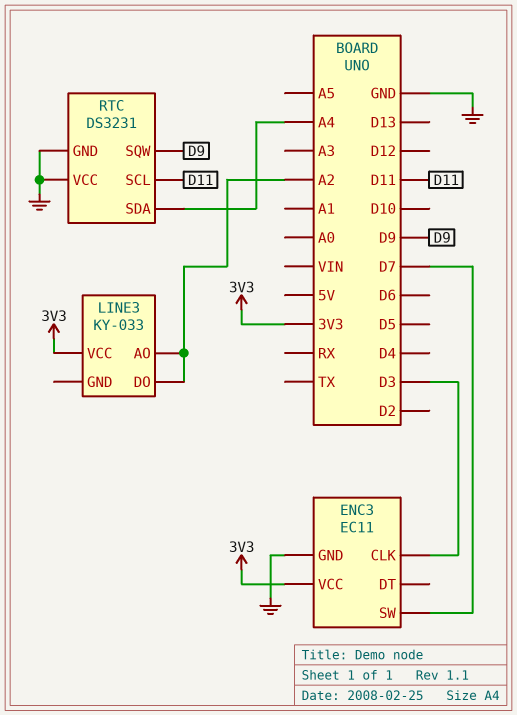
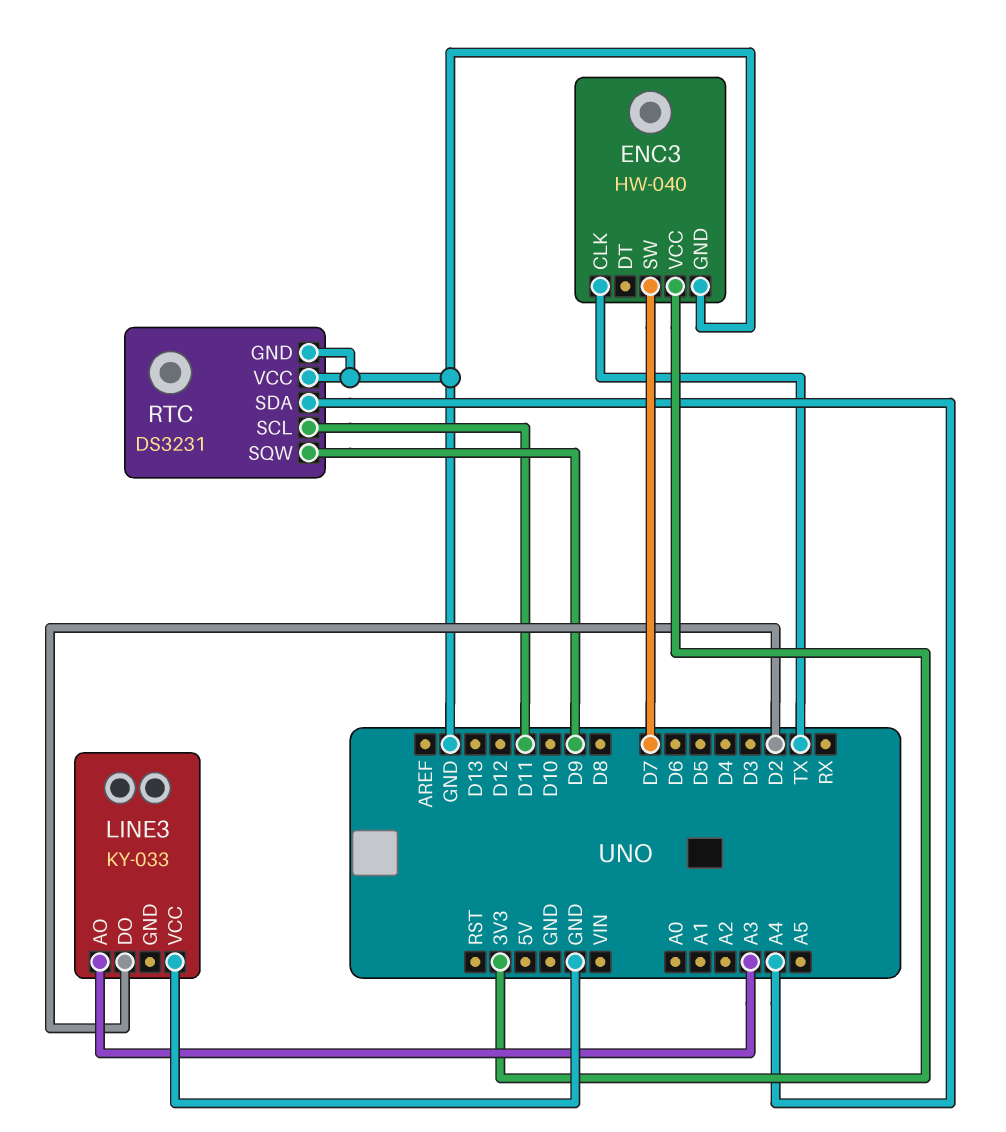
ENC3: EC11 -> HW-040
ENC3 pin CLK: D3 -> TX
LINE3 pin AO: A2 -> A3
LINE3 pin DO: A2 -> D2
LINE3 pin VCC: 3V3 -> GND

